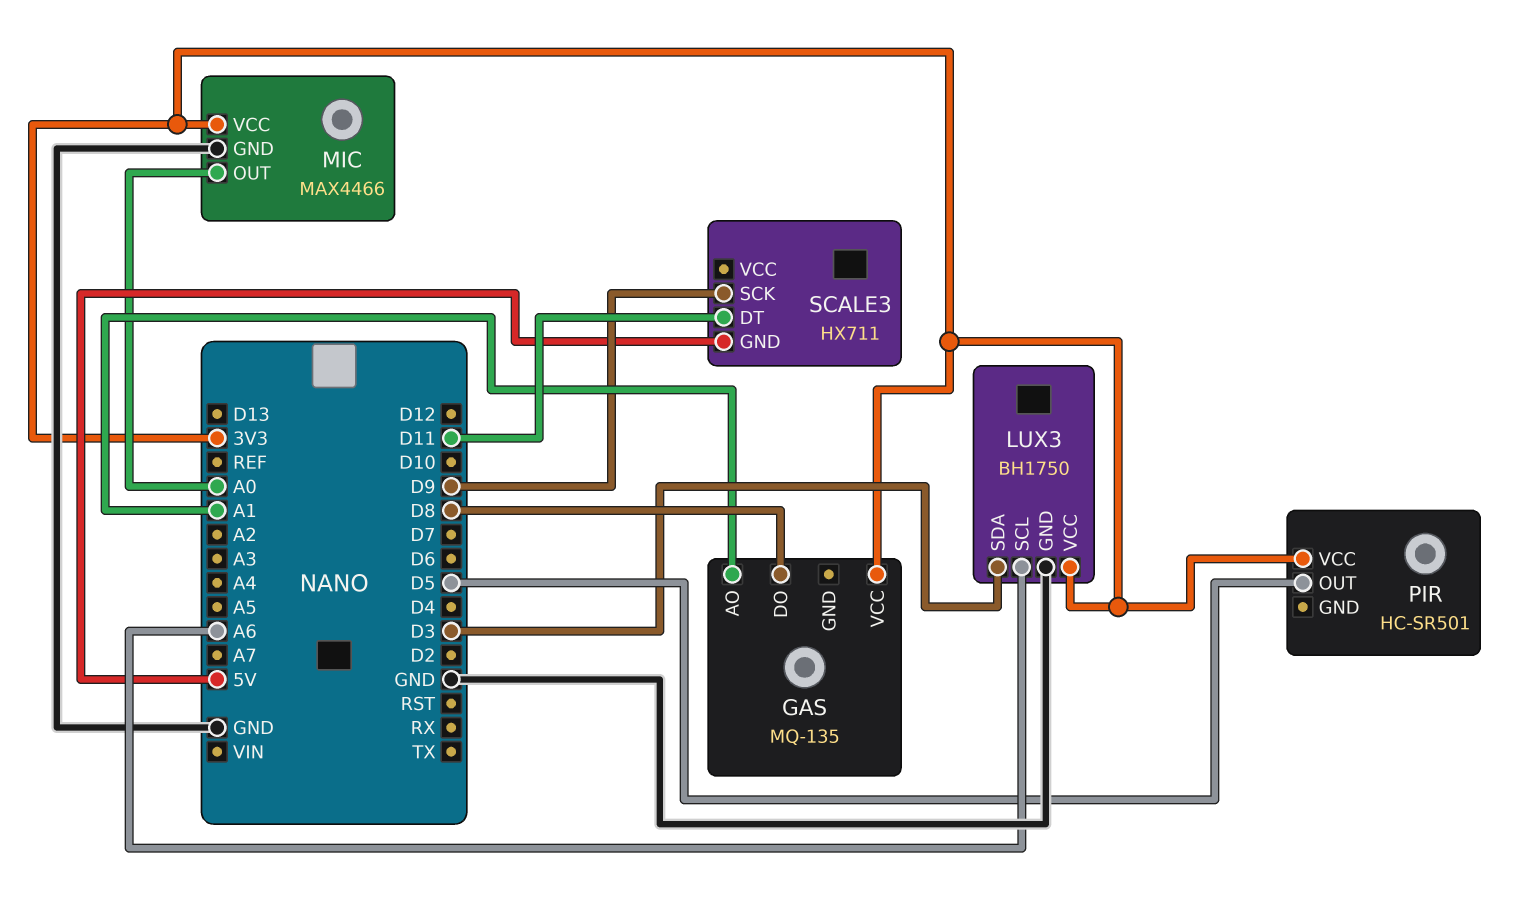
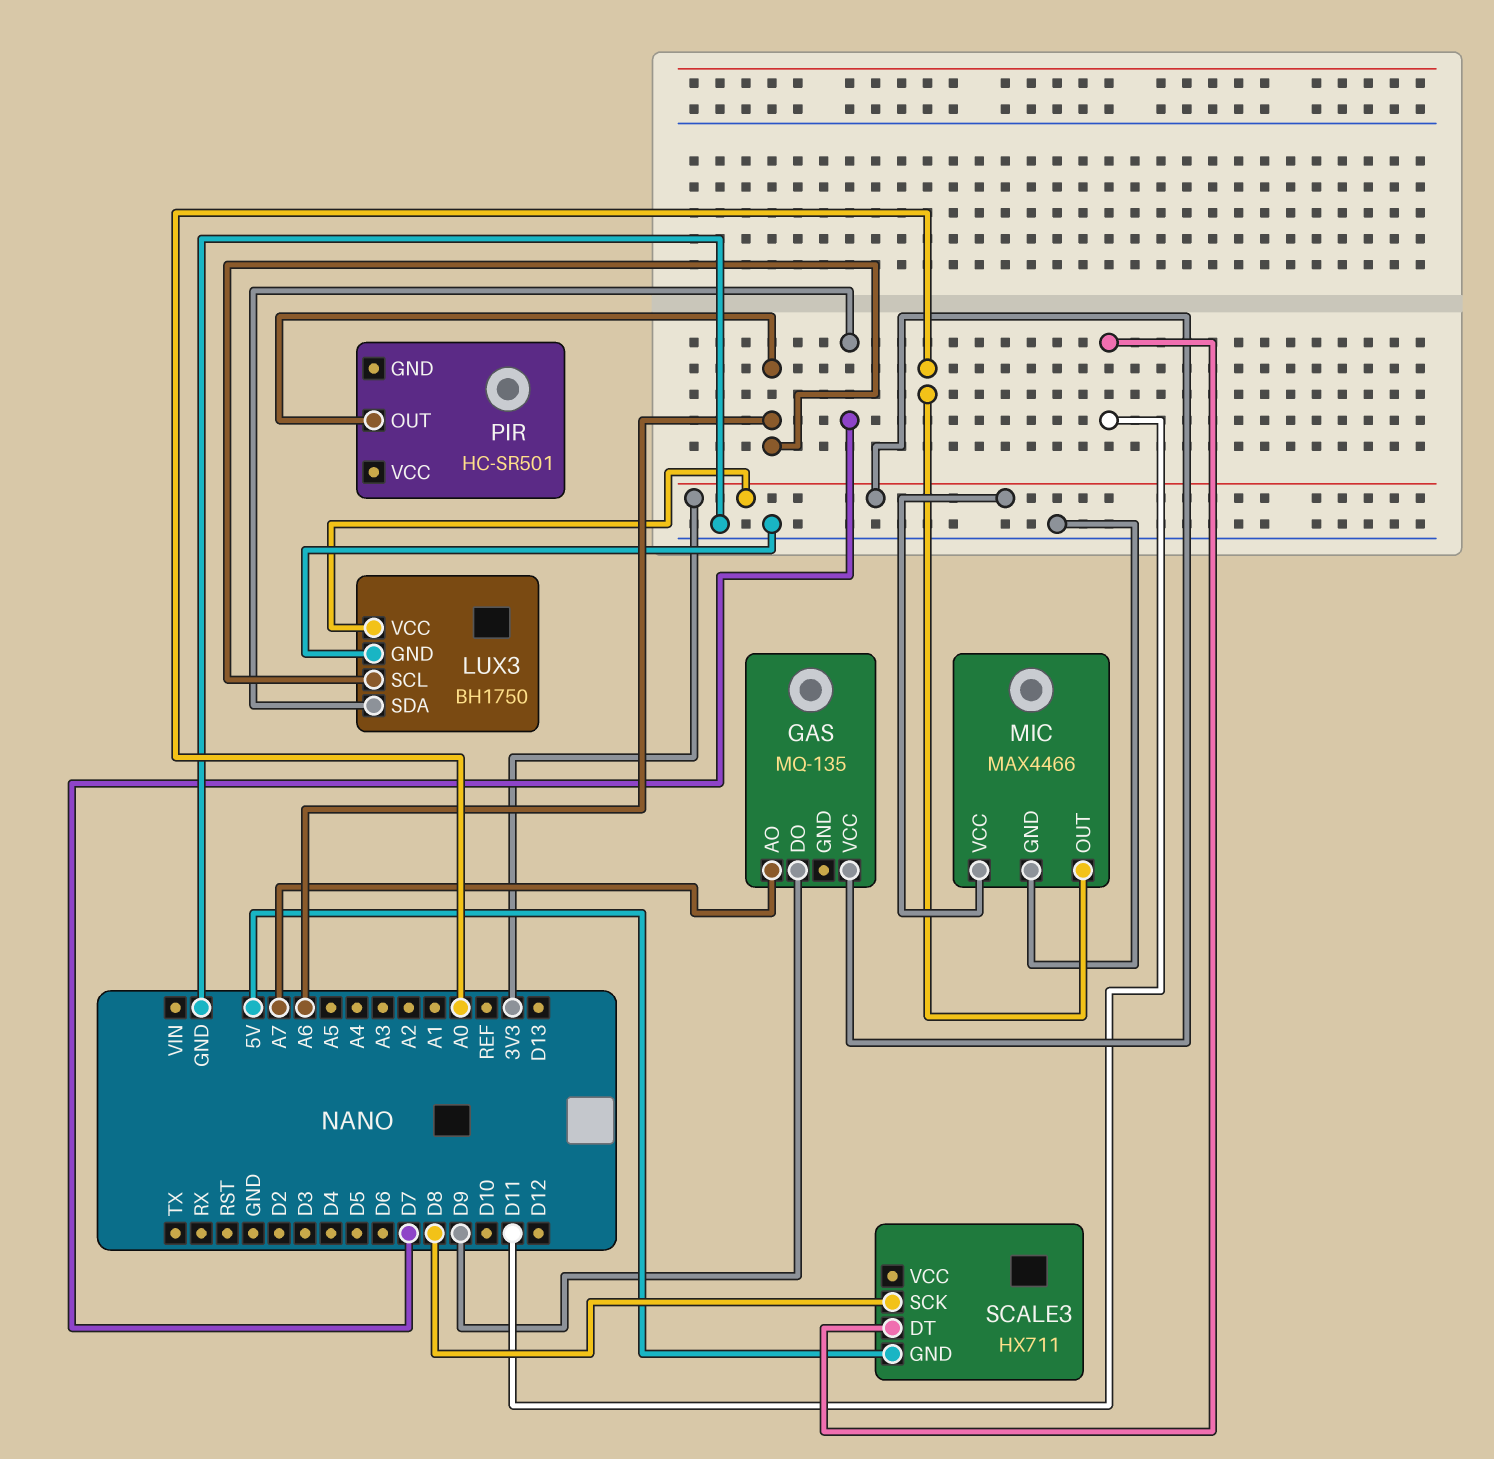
GAS pin AO: A1 -> A7
GAS pin DO: D8 -> D9
LUX3 pin SDA: D3 -> D7
PIR pin OUT: D5 -> A6
PIR pin VCC: 3V3 -> none
SCALE3 pin SCK: D9 -> D8

